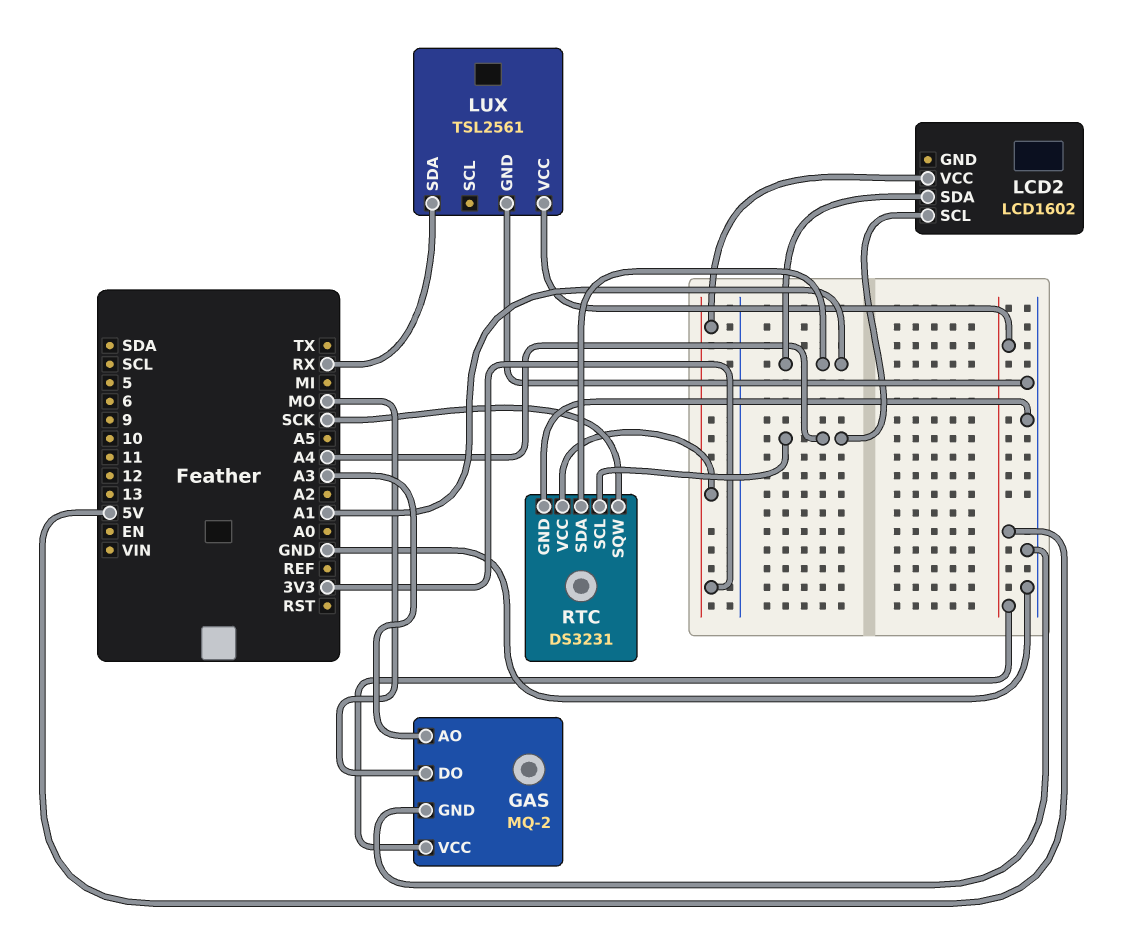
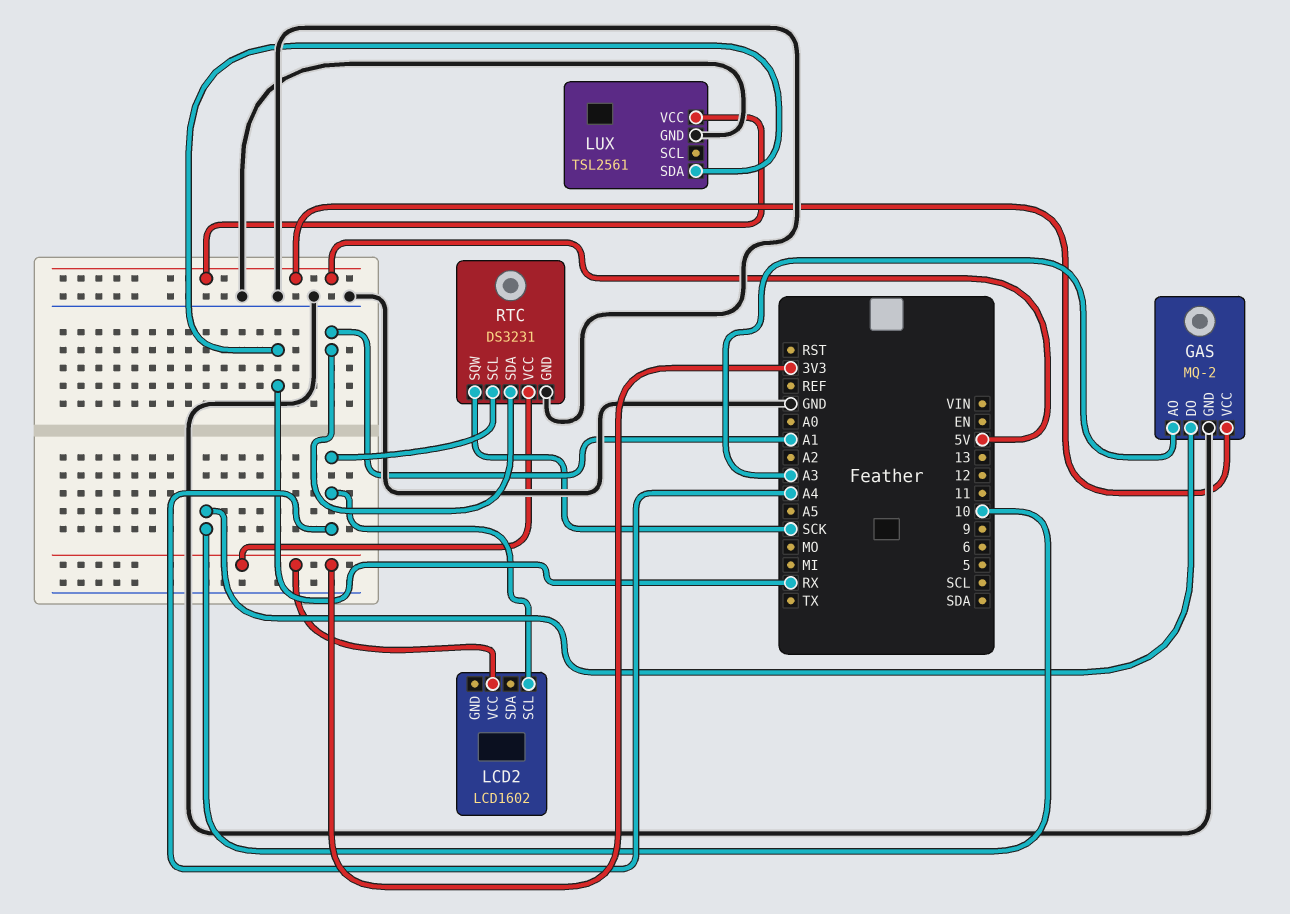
GAS pin DO: MO -> 10
LCD2 pin SDA: A1 -> none

